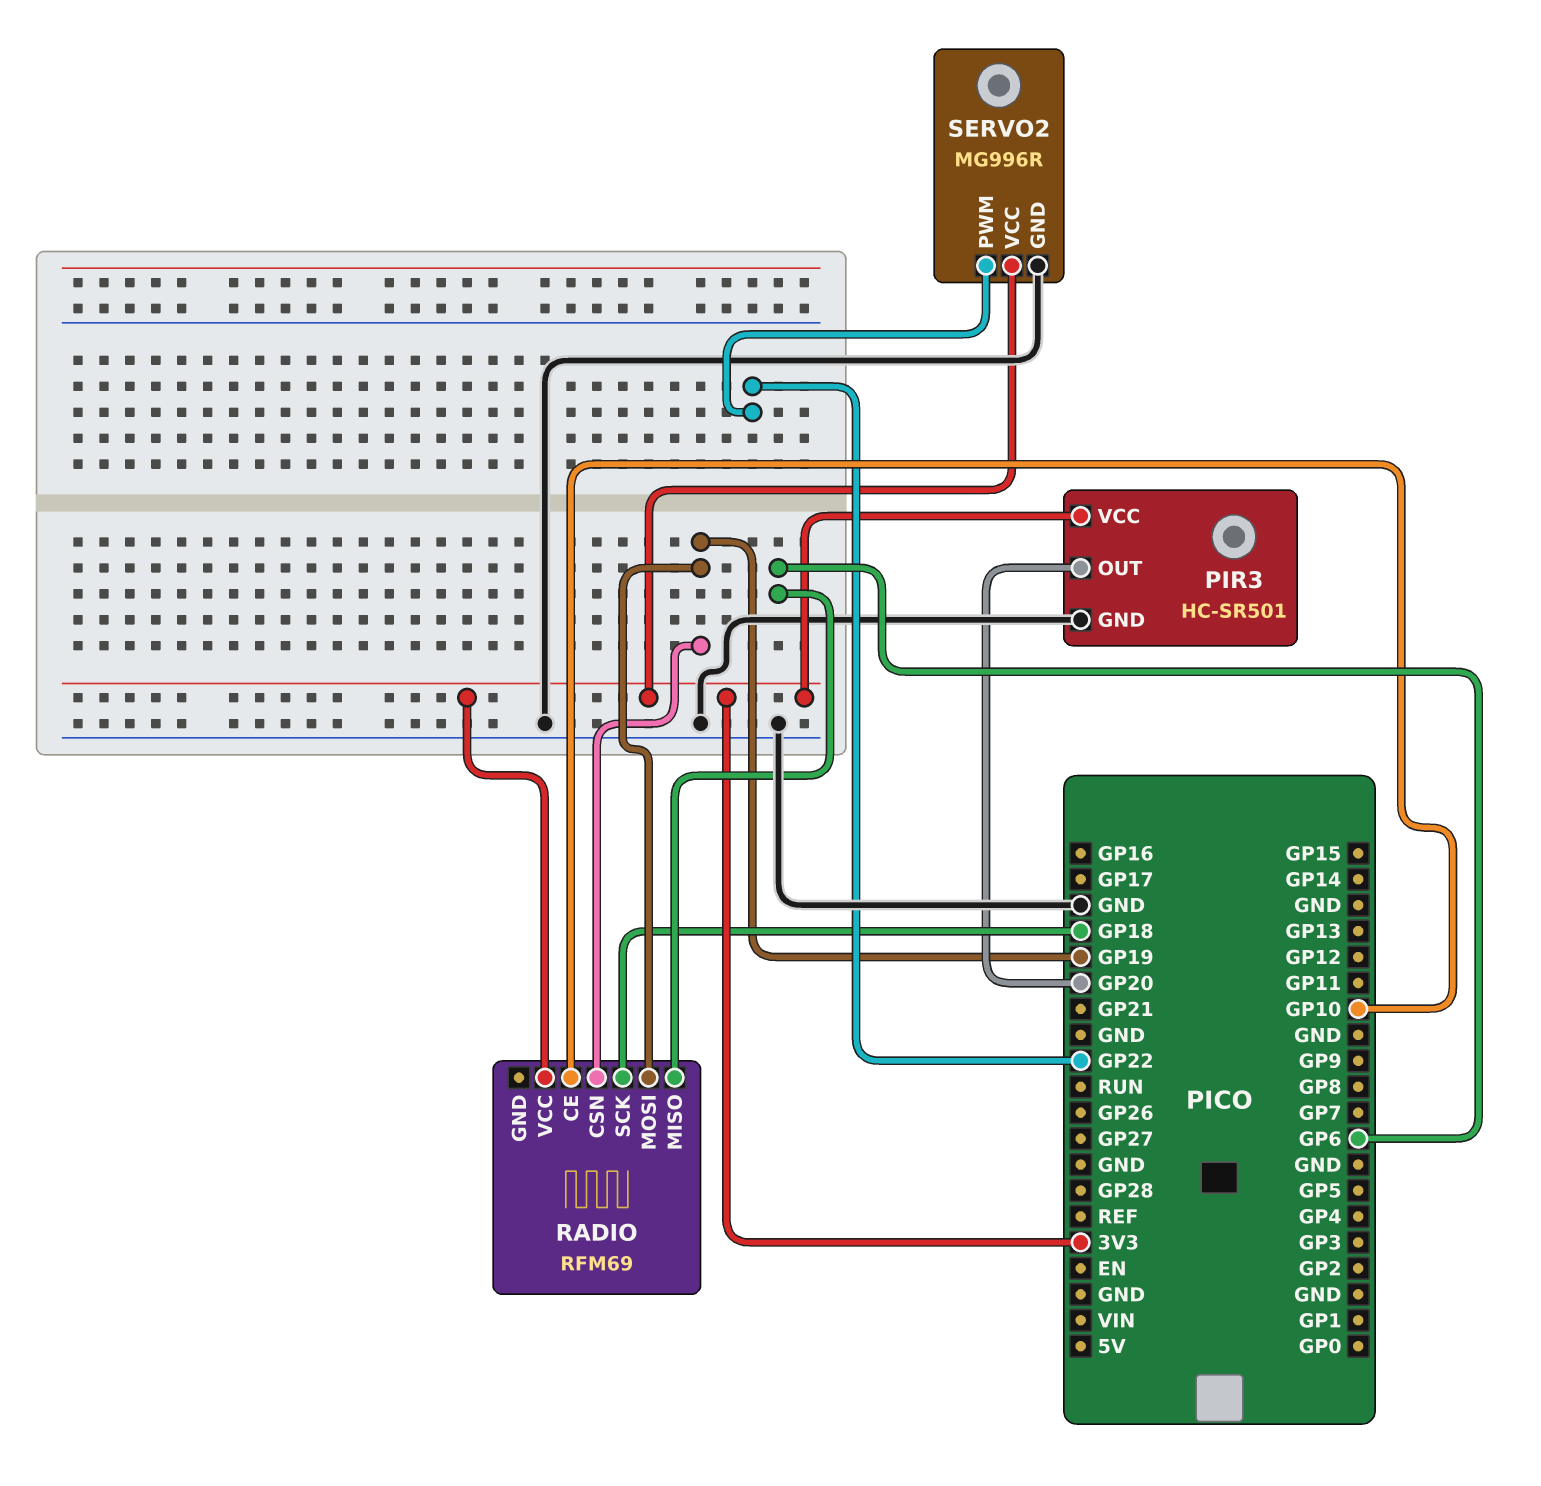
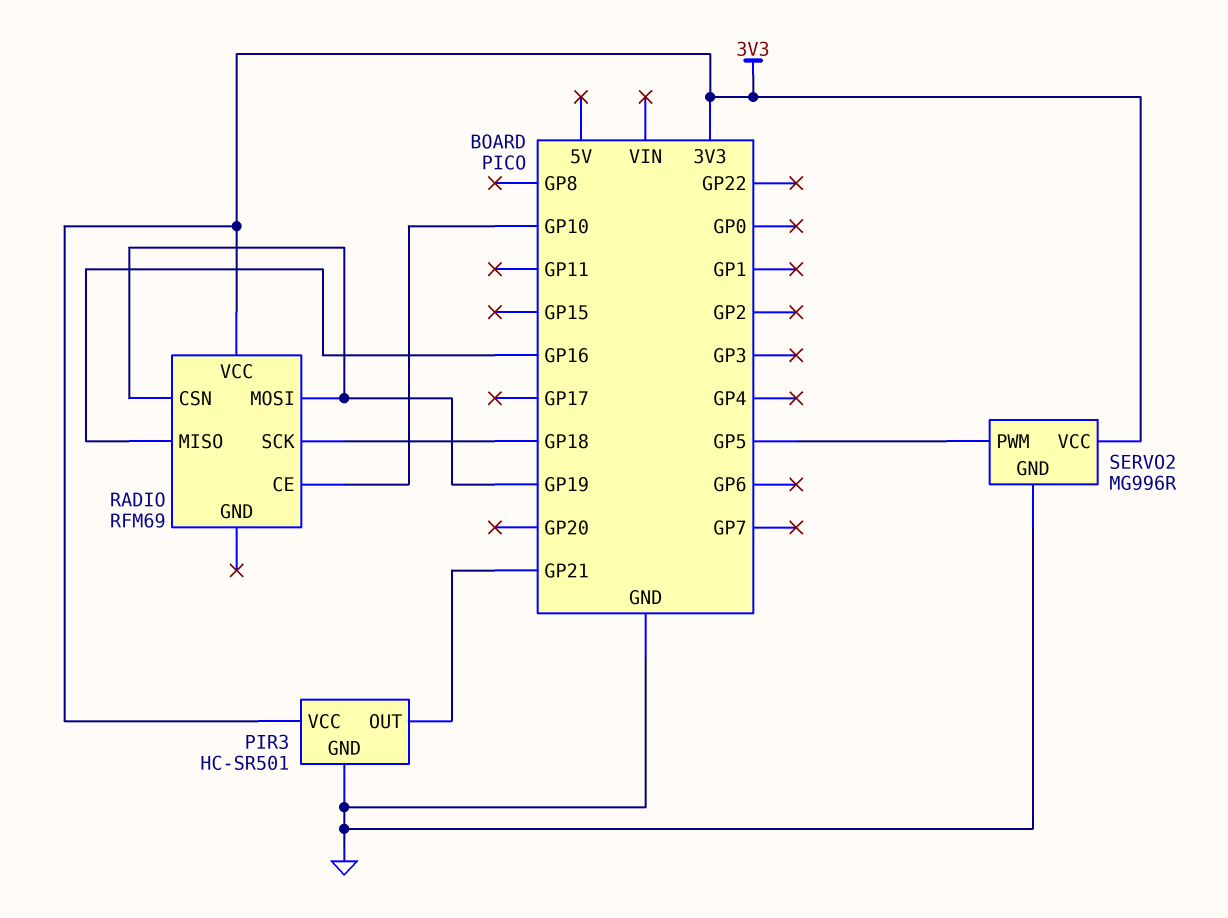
PIR3 pin OUT: GP20 -> GP21
RADIO pin MISO: GP6 -> GP16
SERVO2 pin PWM: GP22 -> GP5

